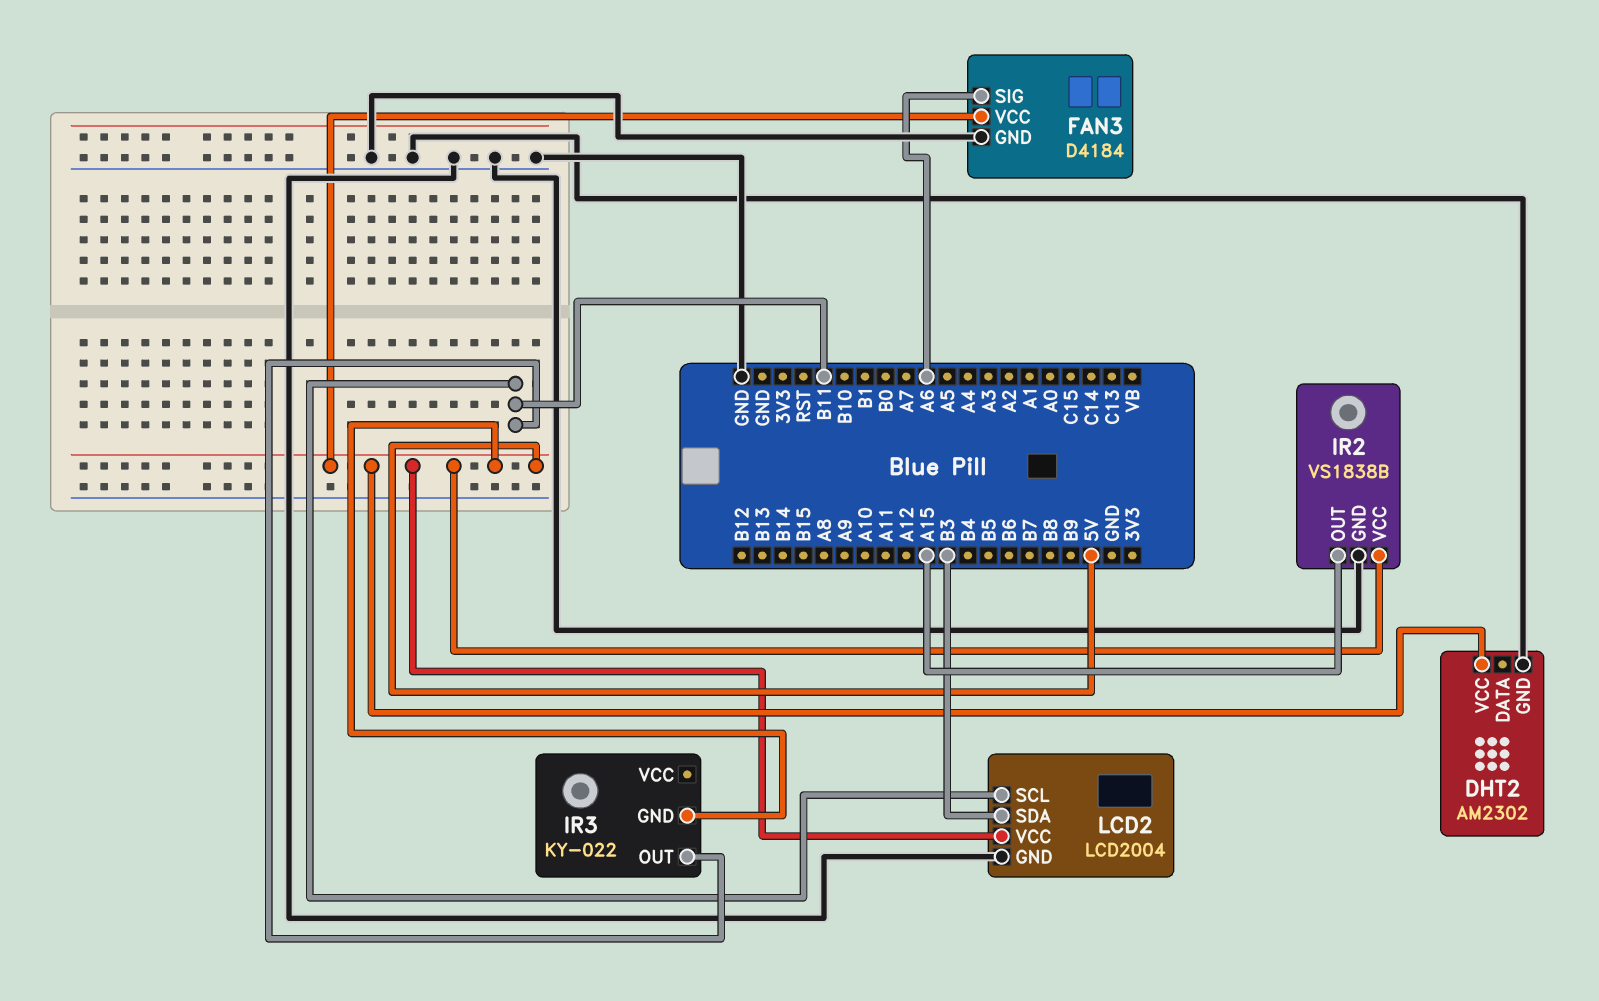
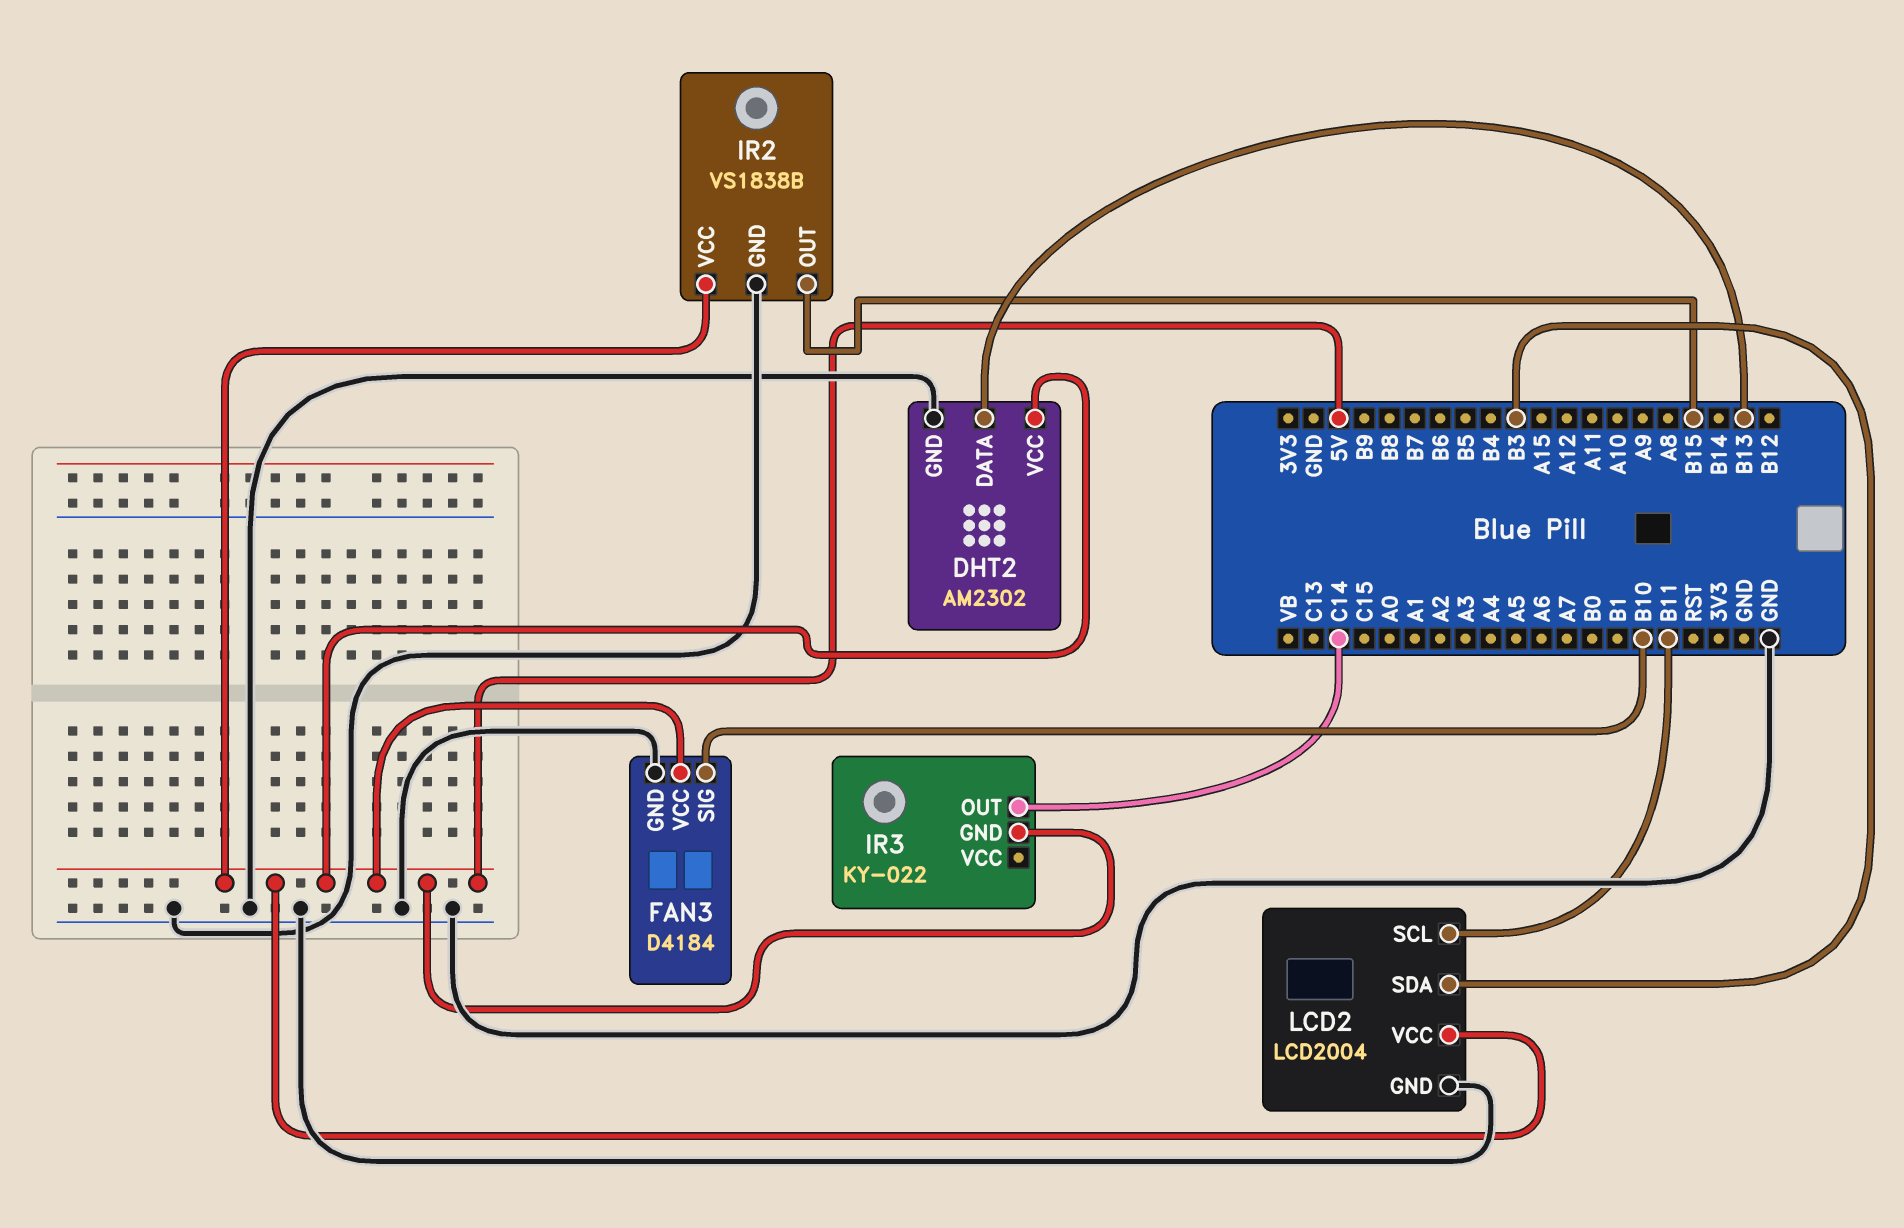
DHT2 pin DATA: none -> B13
FAN3 pin SIG: A6 -> B10
IR2 pin OUT: A15 -> B15
IR3 pin OUT: B11 -> C14

